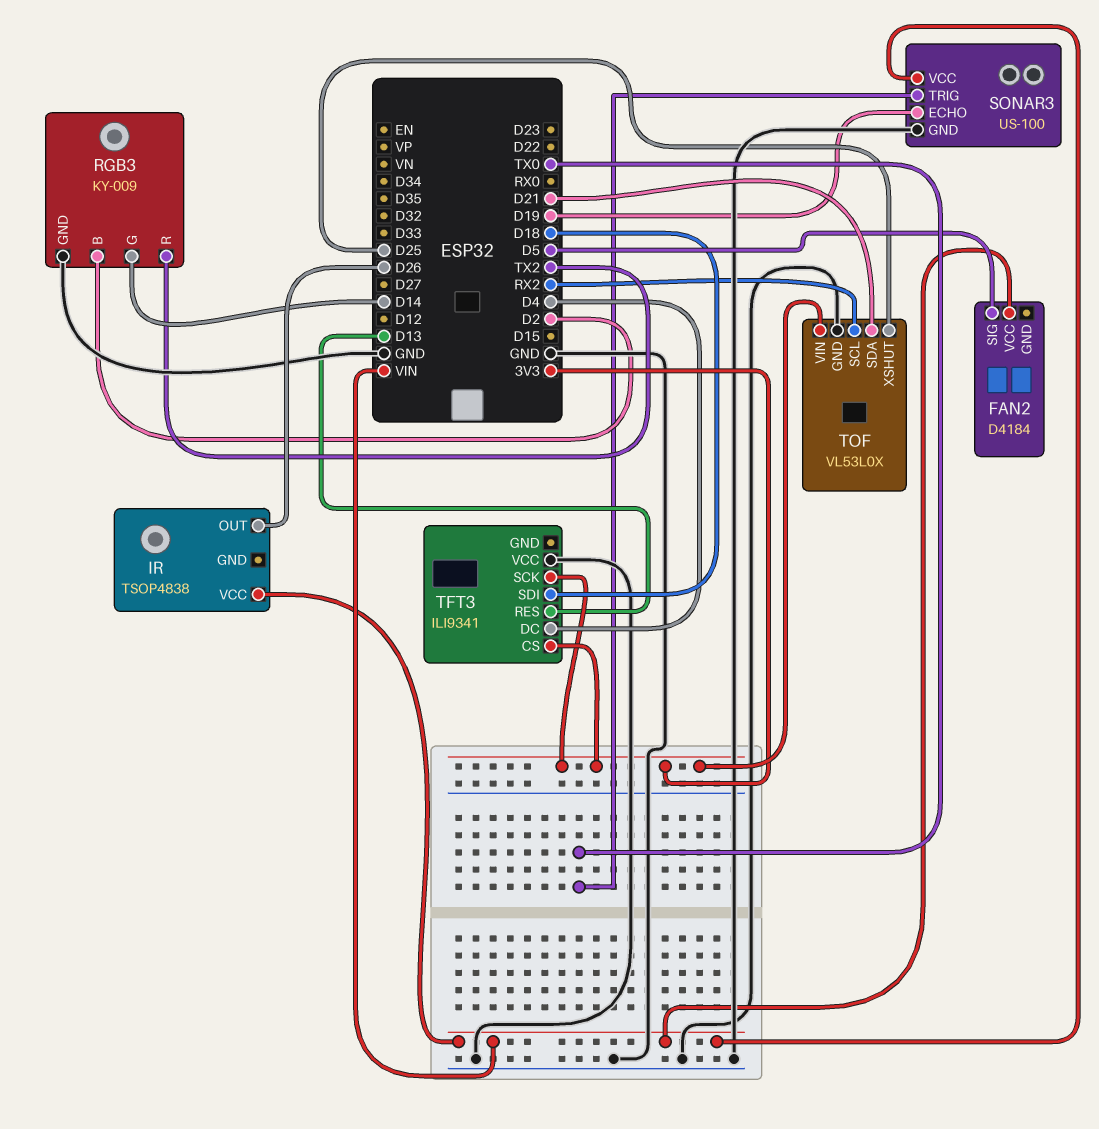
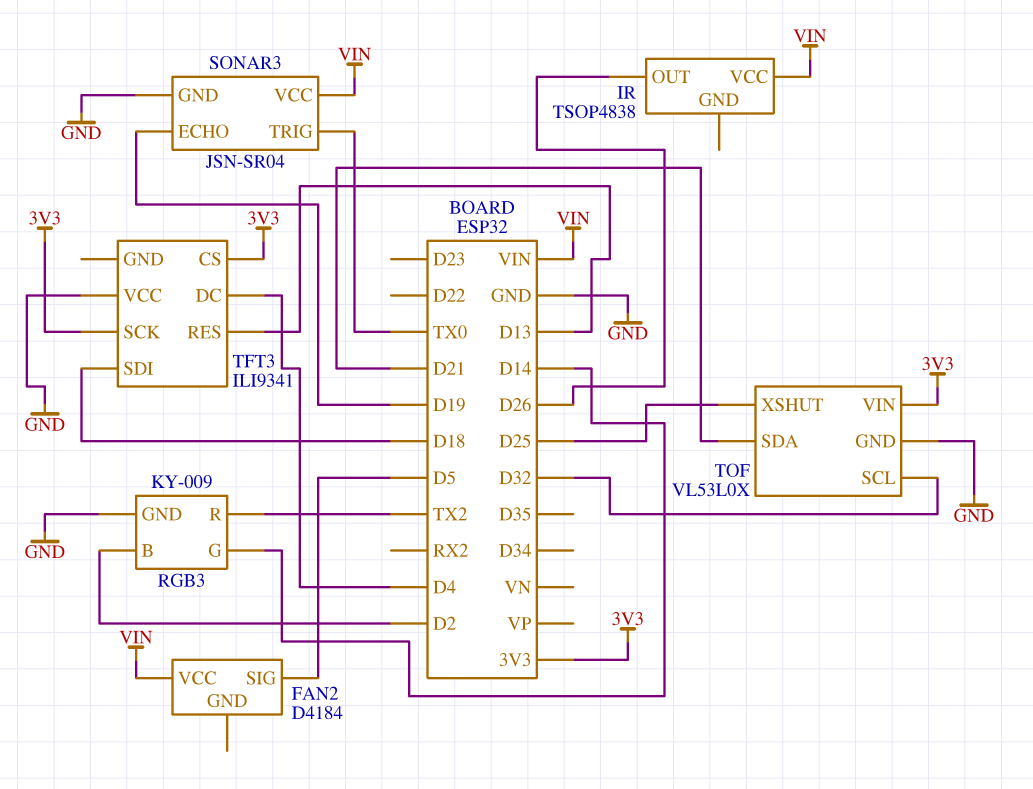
SONAR3: US-100 -> JSN-SR04
TOF pin SCL: RX2 -> D32

